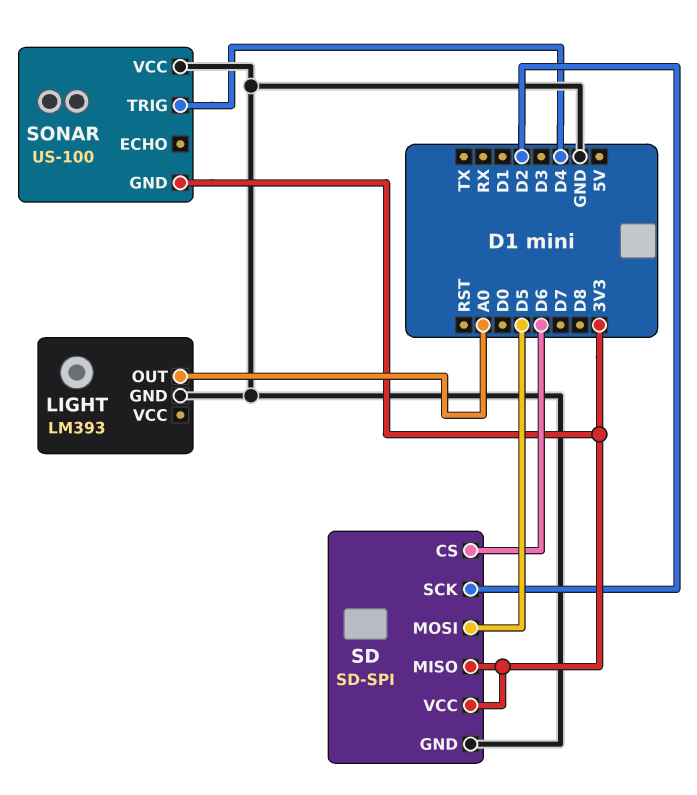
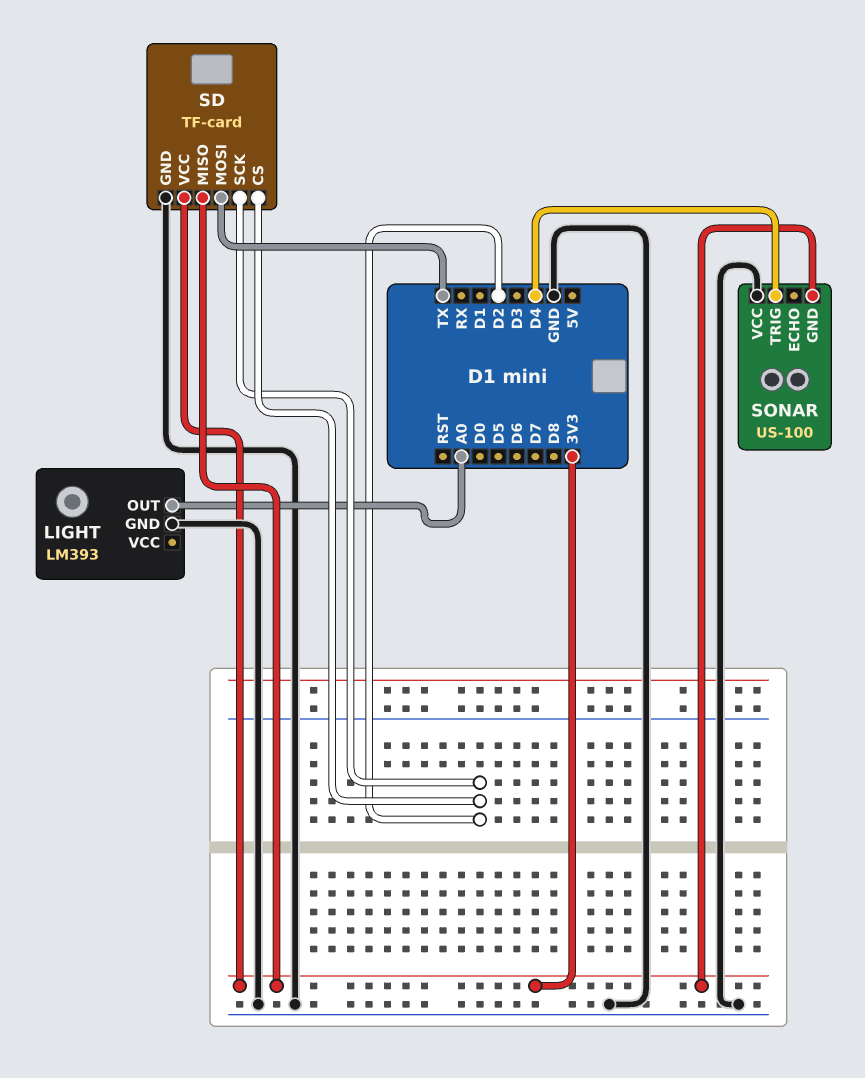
SD: SD-SPI -> TF-card
SD pin CS: D6 -> D2
SD pin MOSI: D5 -> TX

